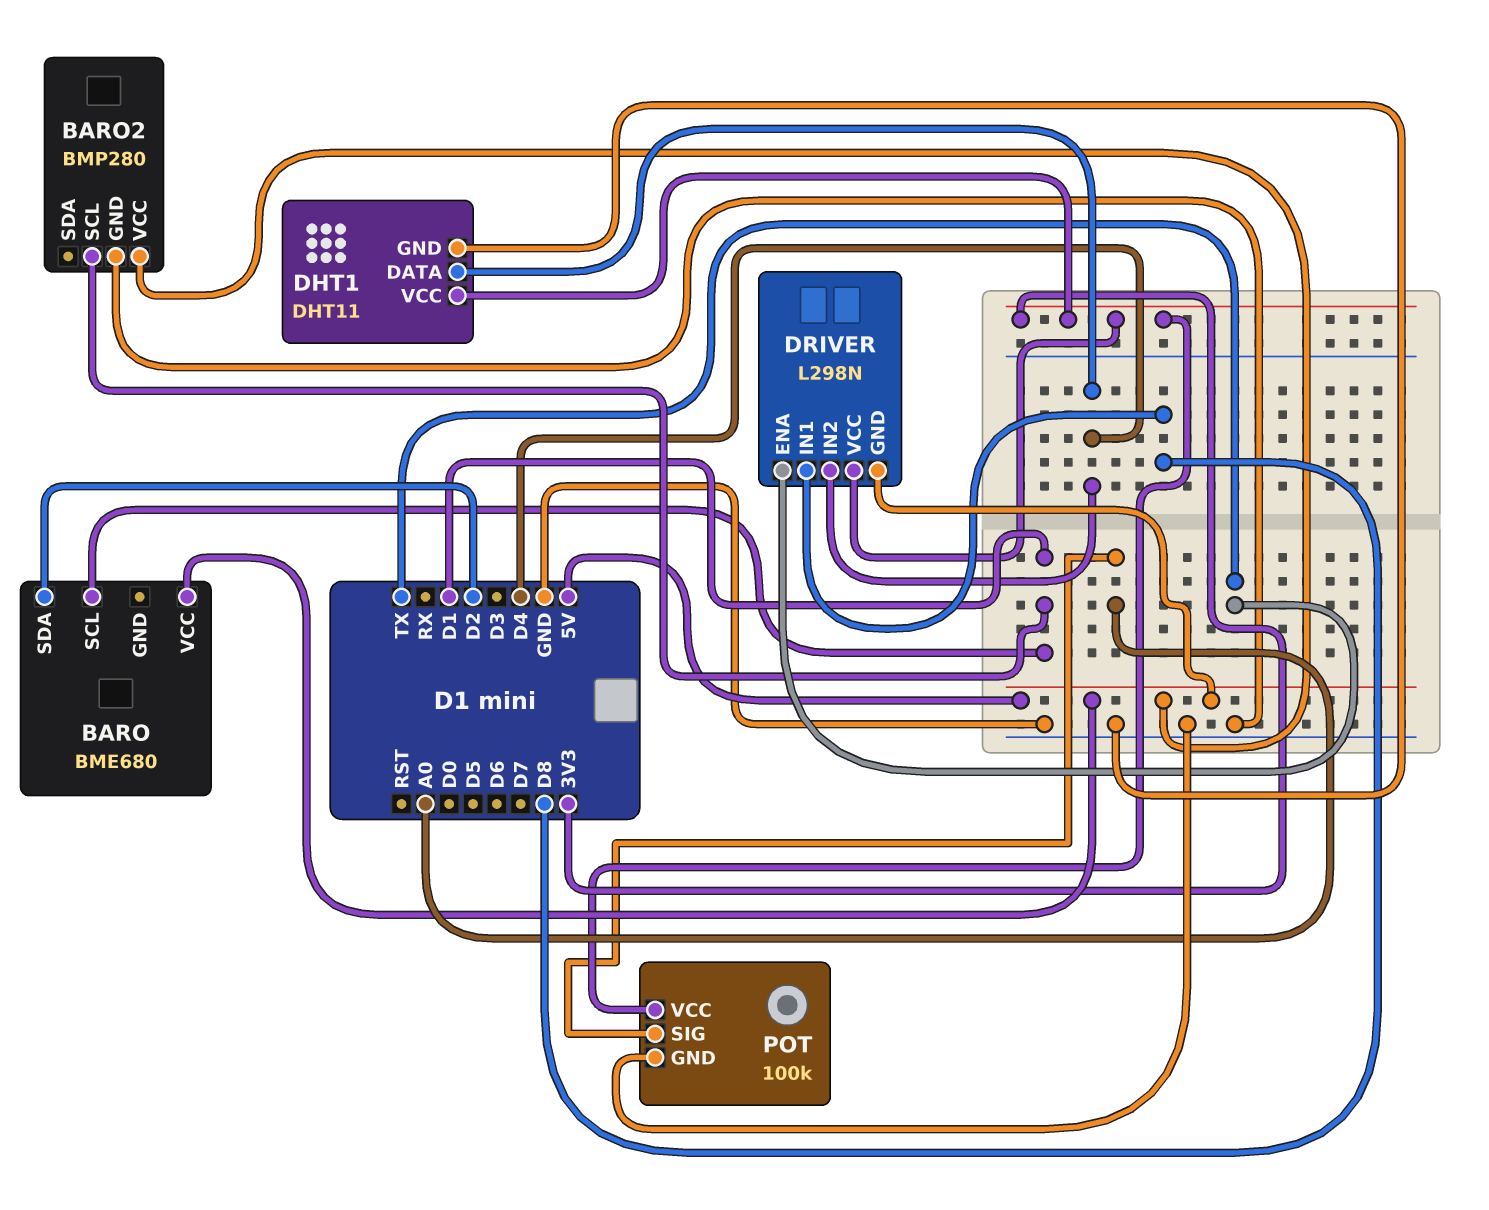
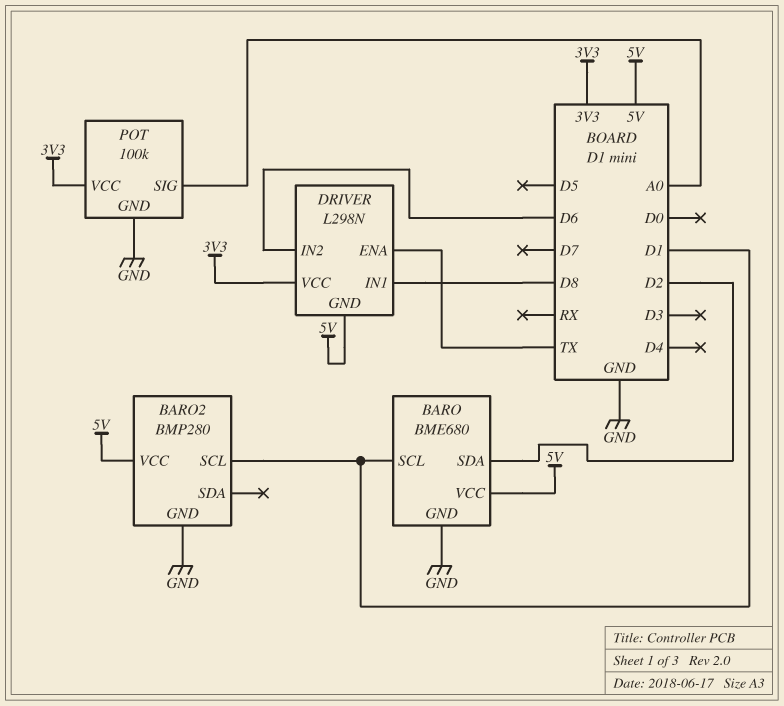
BARO pin GND: none -> GND
DHT1: DHT11 -> none
DHT1 pin DATA: D4 -> none
DHT1 pin GND: GND -> none
DHT1 pin VCC: 3V3 -> none
DRIVER pin IN2: D4 -> D6

